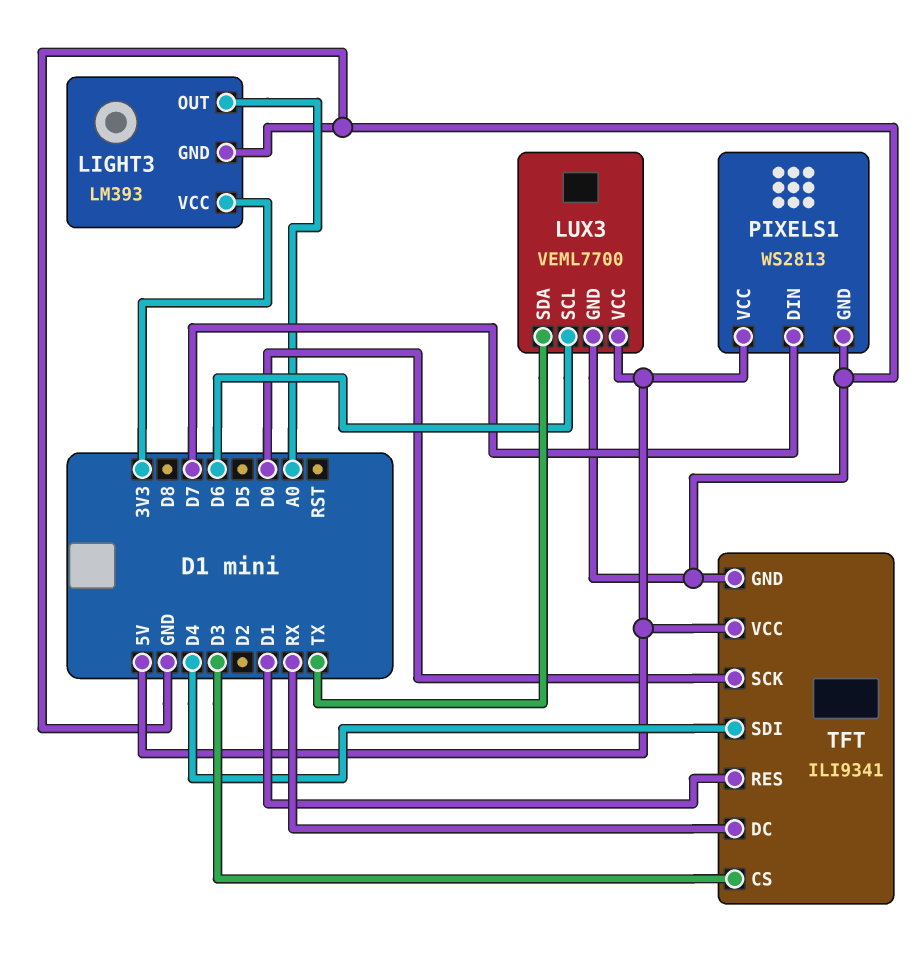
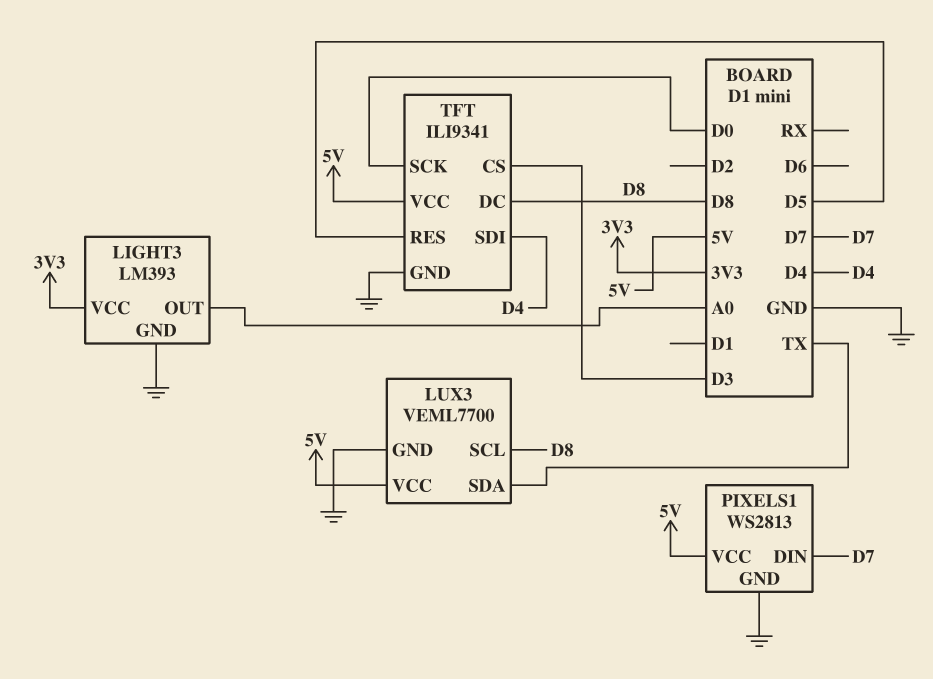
LUX3 pin SCL: D6 -> D8
TFT pin DC: RX -> D8
TFT pin RES: D1 -> D5

